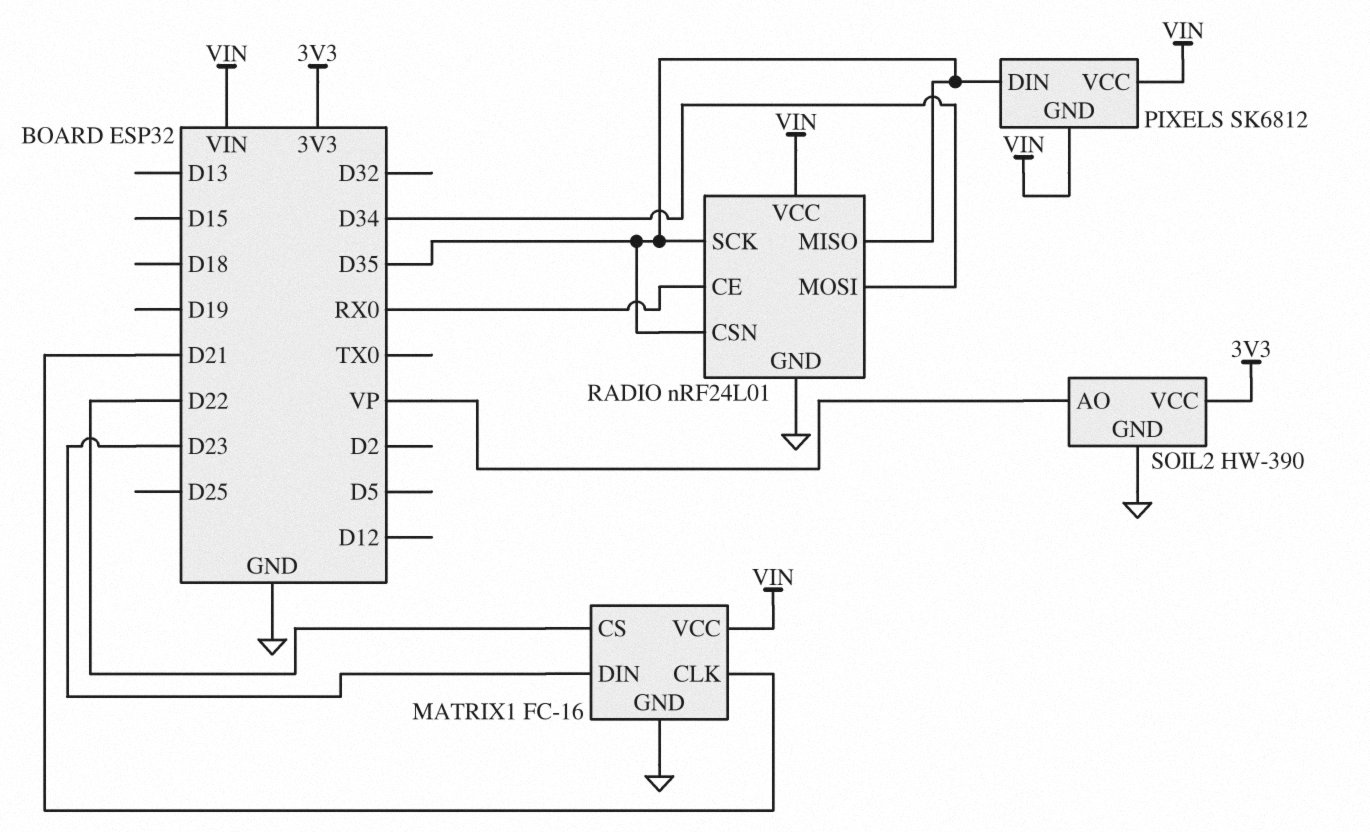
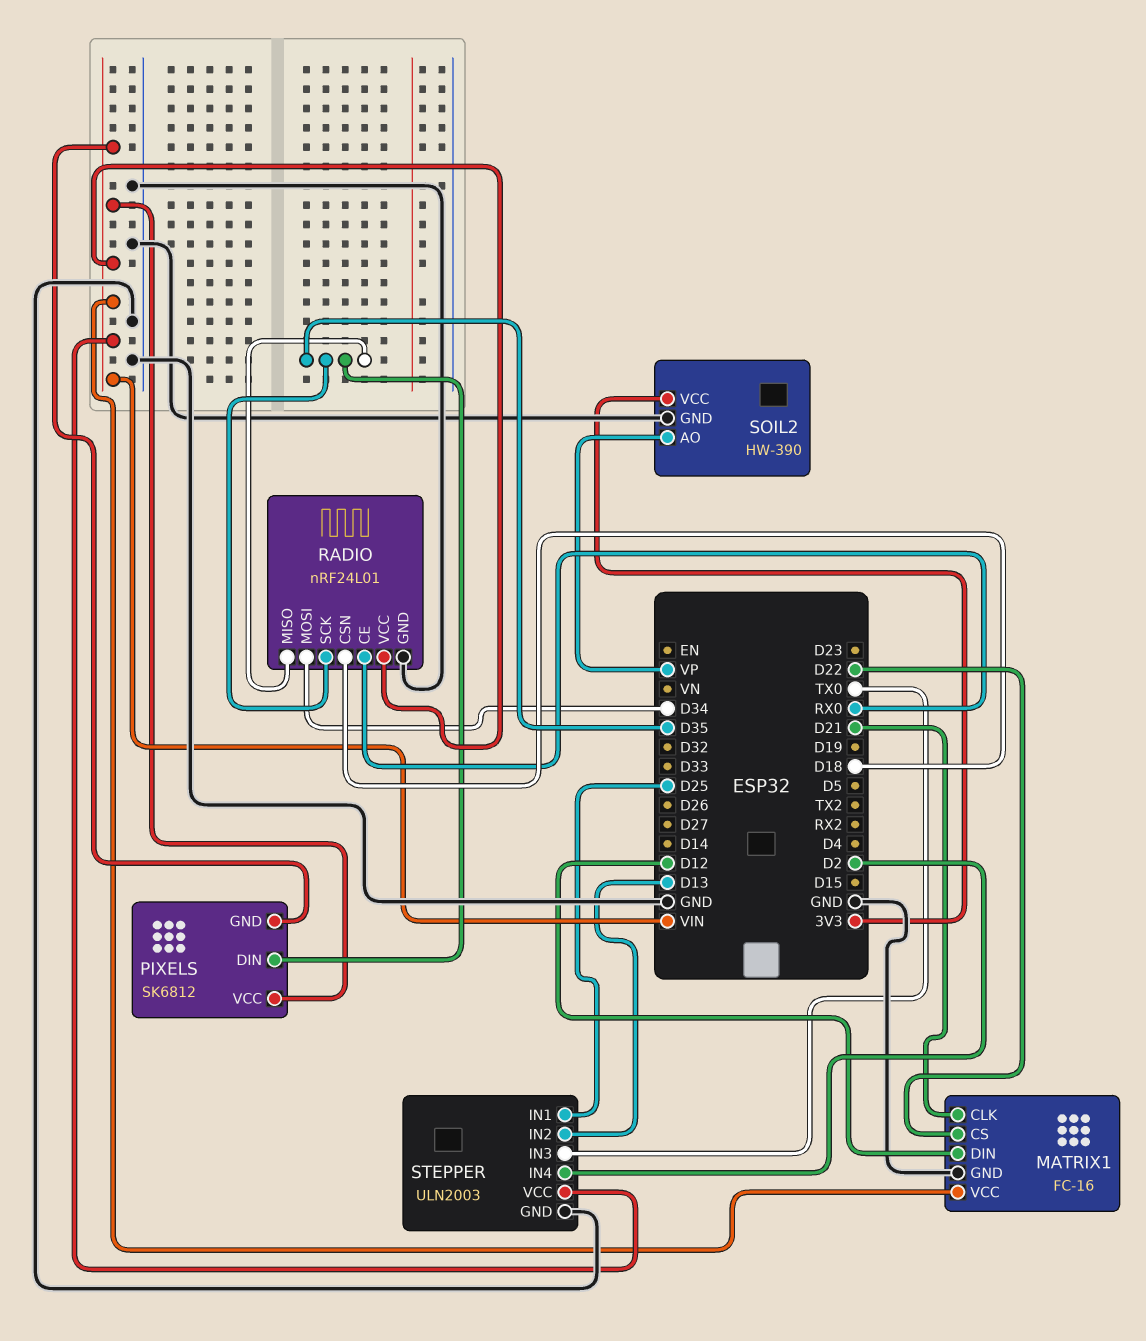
MATRIX1 pin DIN: D23 -> D12
RADIO pin CSN: D35 -> D18
STEPPER: none -> ULN2003
STEPPER pin GND: none -> GND
STEPPER pin IN1: none -> D25
STEPPER pin IN2: none -> D13
STEPPER pin IN3: none -> TX0
STEPPER pin IN4: none -> D2
STEPPER pin VCC: none -> VIN

